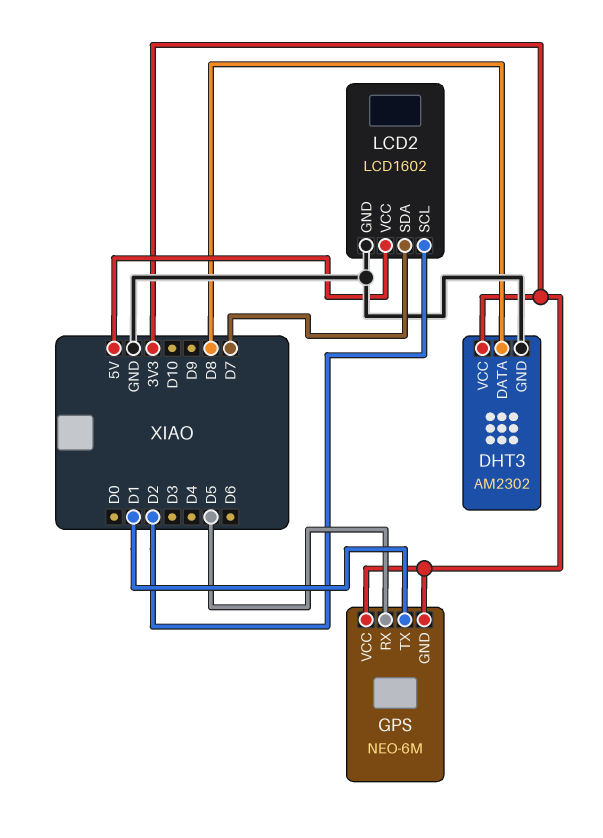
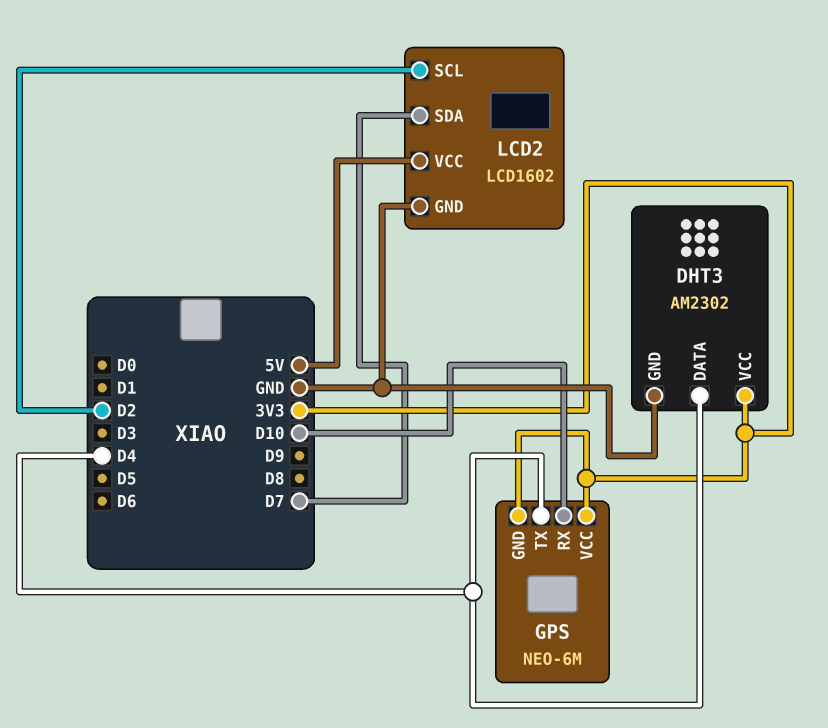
DHT3 pin DATA: D8 -> D4
GPS pin RX: D5 -> D10
GPS pin TX: D1 -> D4

